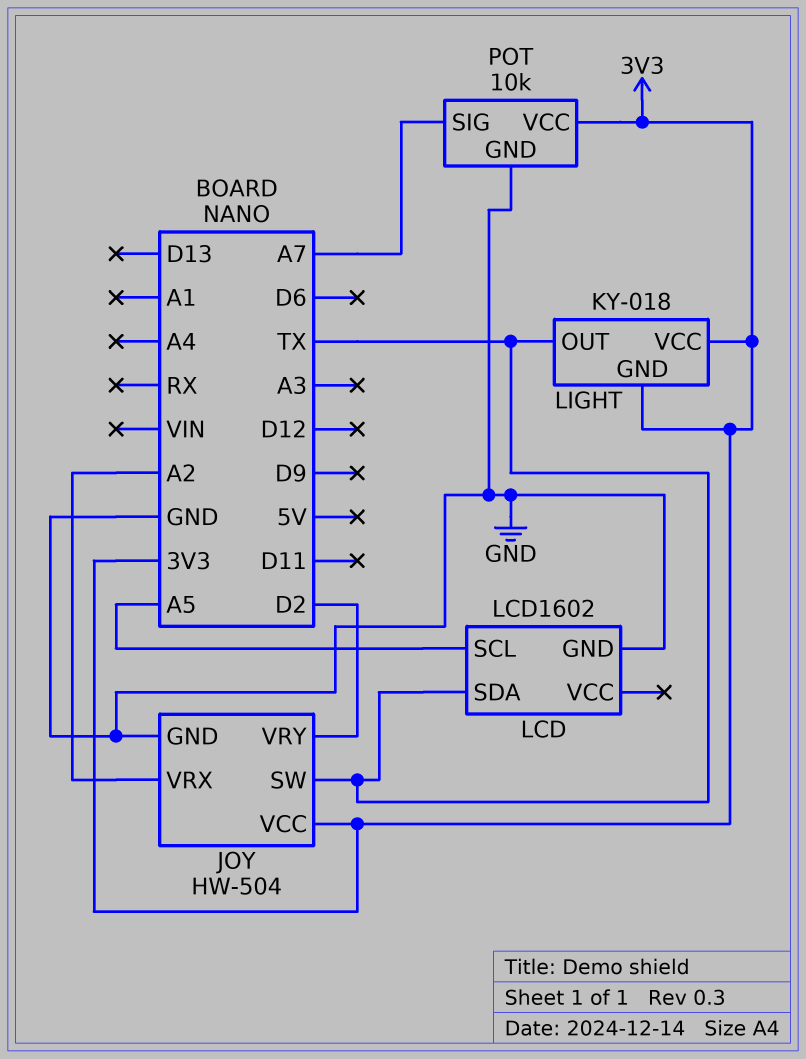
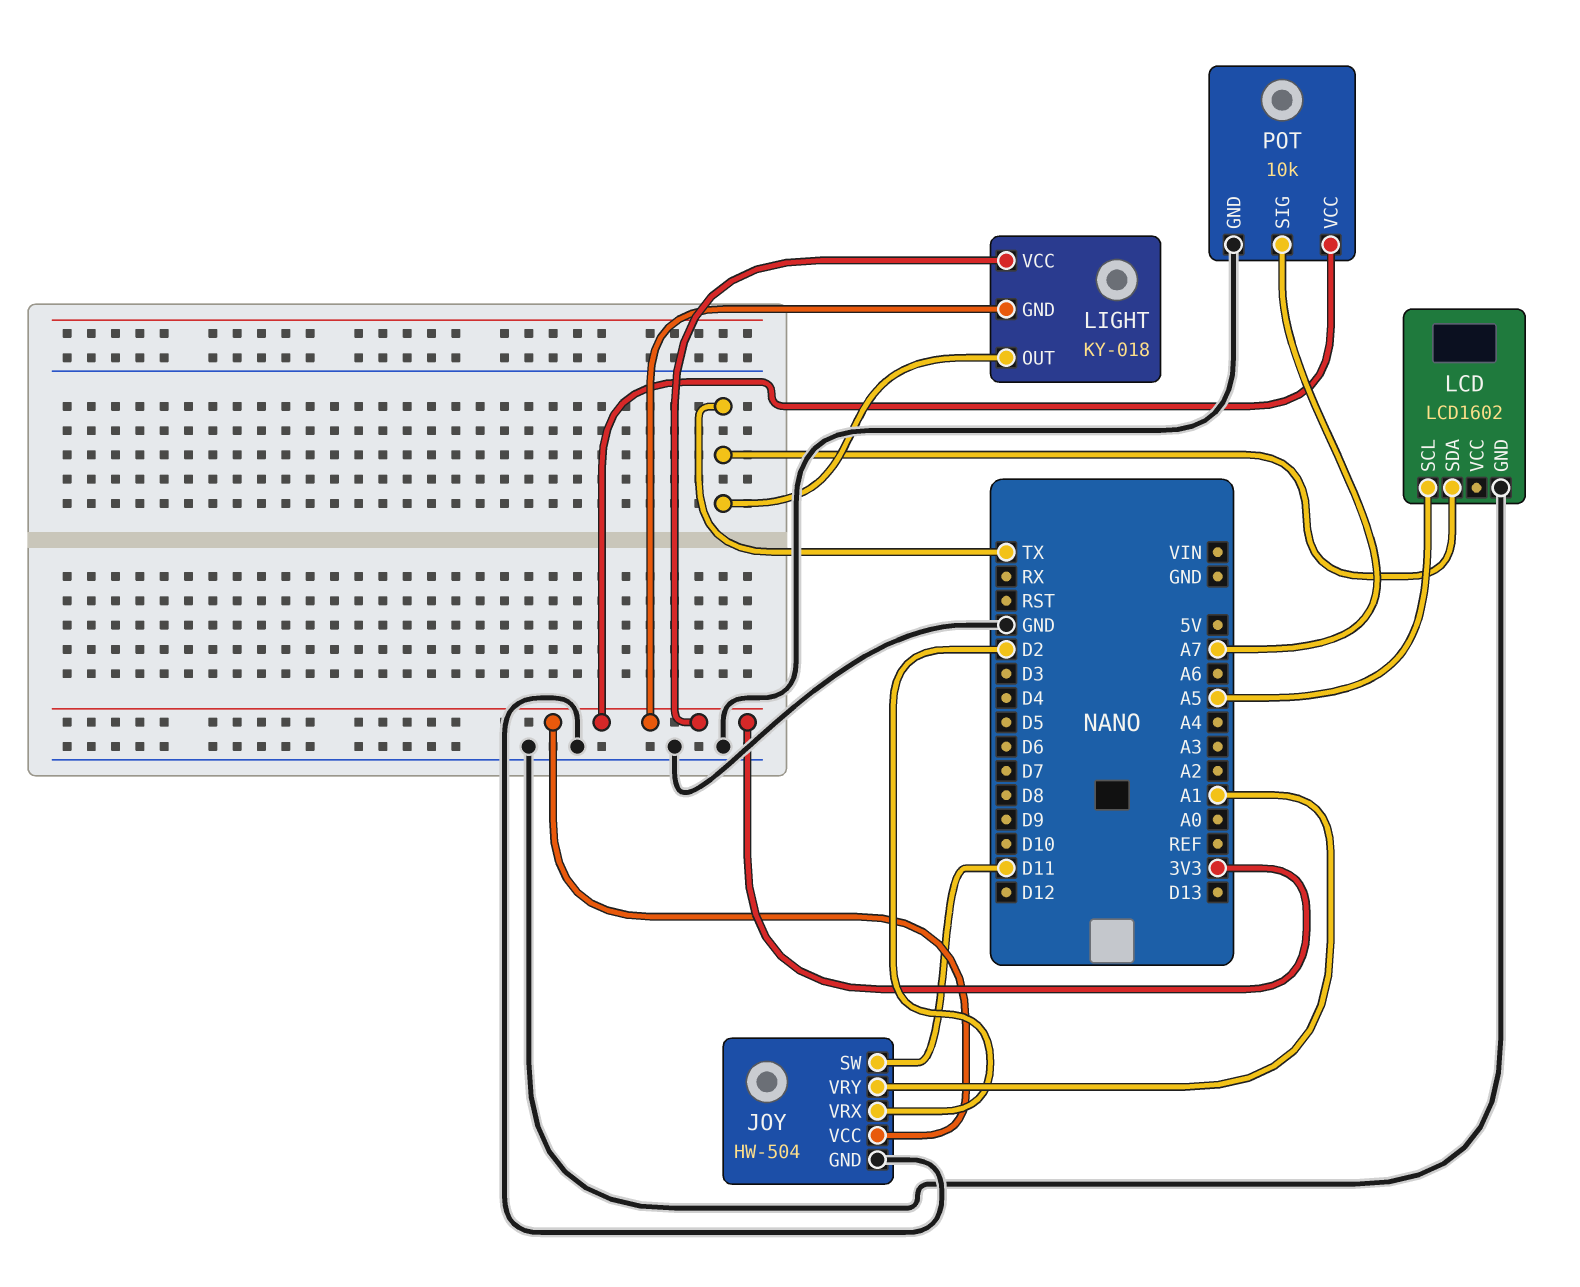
JOY pin SW: TX -> D11
JOY pin VRX: A2 -> D2
JOY pin VRY: D2 -> A1

